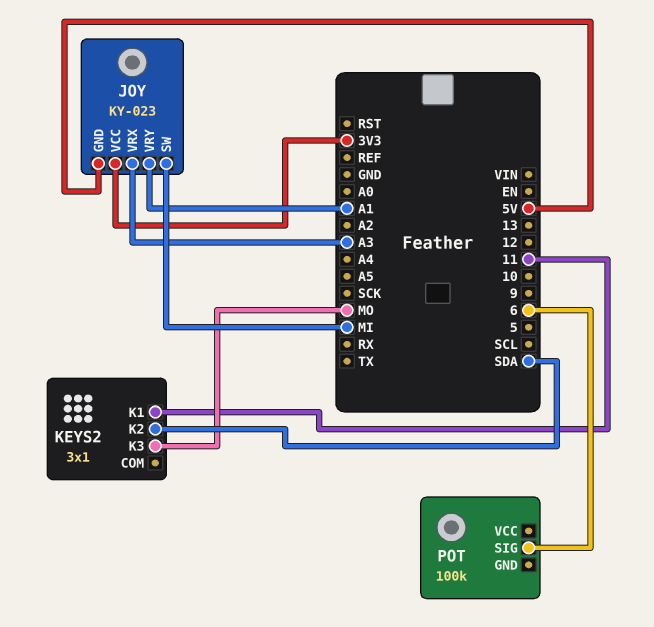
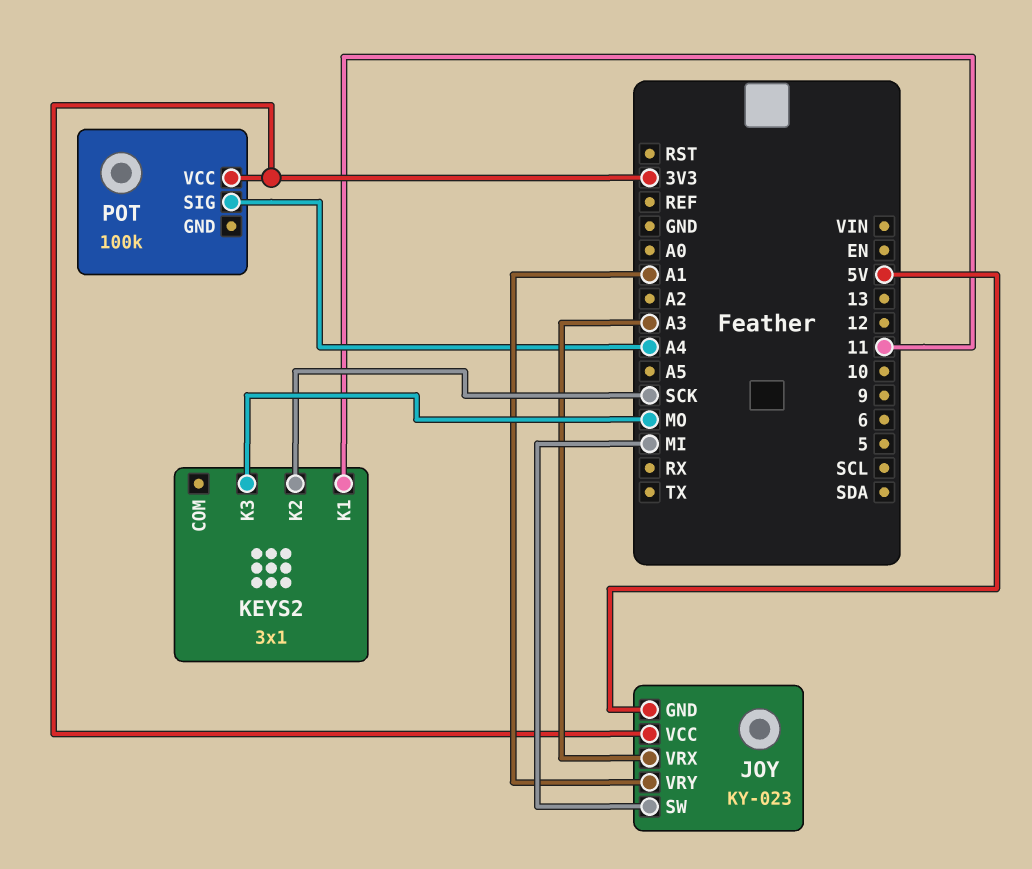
KEYS2 pin K2: SDA -> SCK
POT pin SIG: 6 -> A4
POT pin VCC: none -> 3V3

